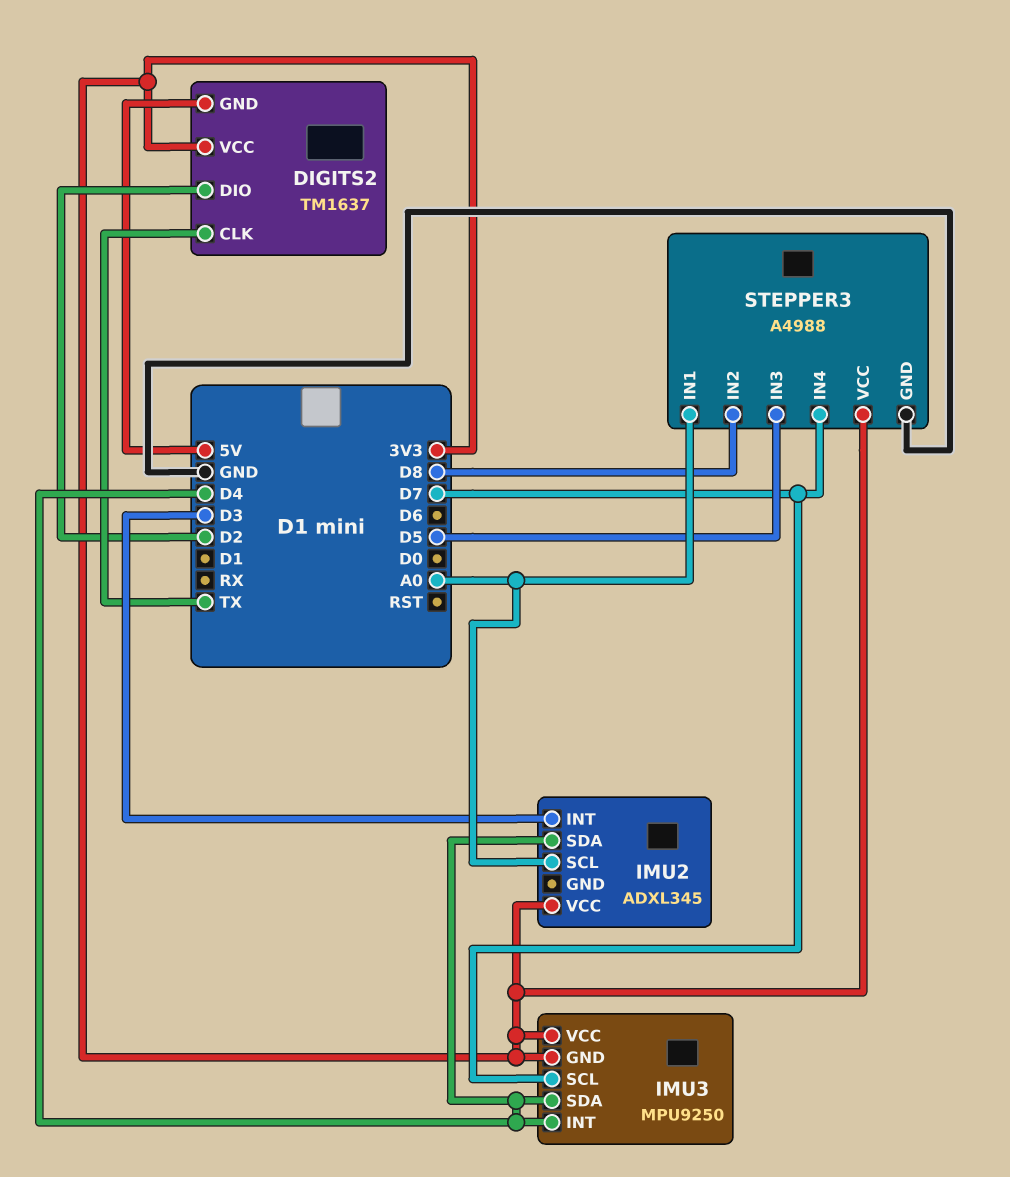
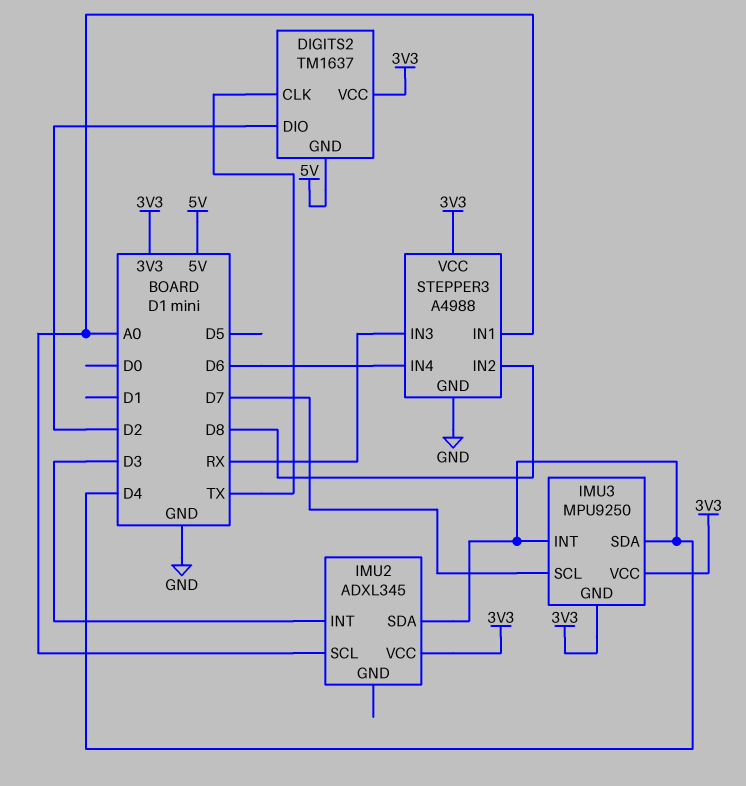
STEPPER3 pin IN3: D5 -> RX
STEPPER3 pin IN4: D7 -> D6

